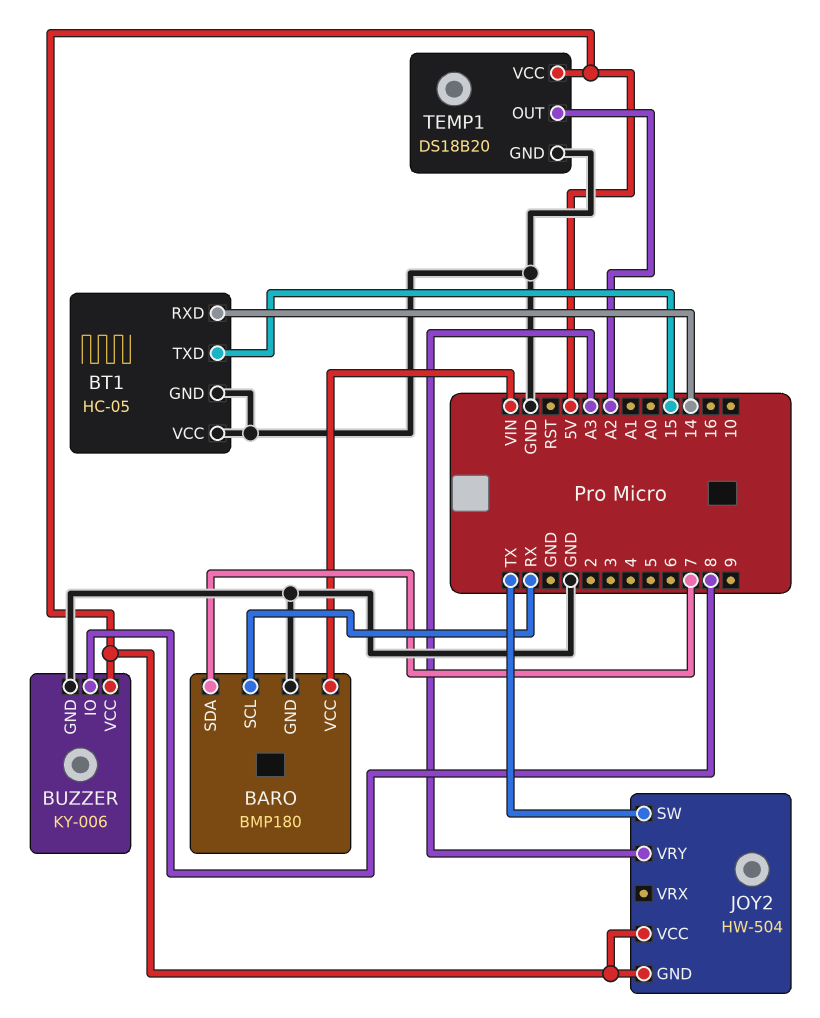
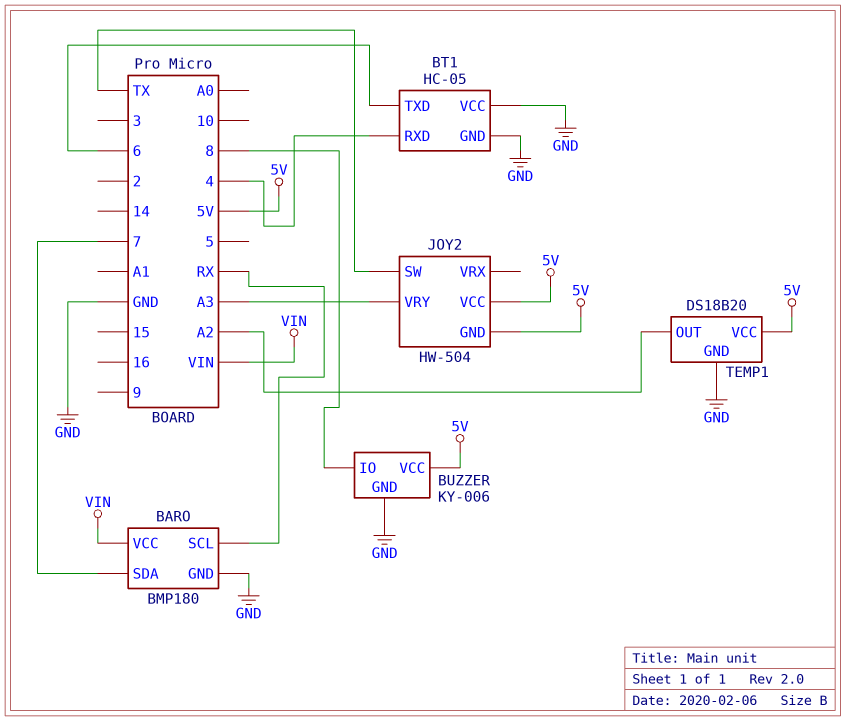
BT1 pin RXD: 14 -> 4
BT1 pin TXD: 15 -> 6

